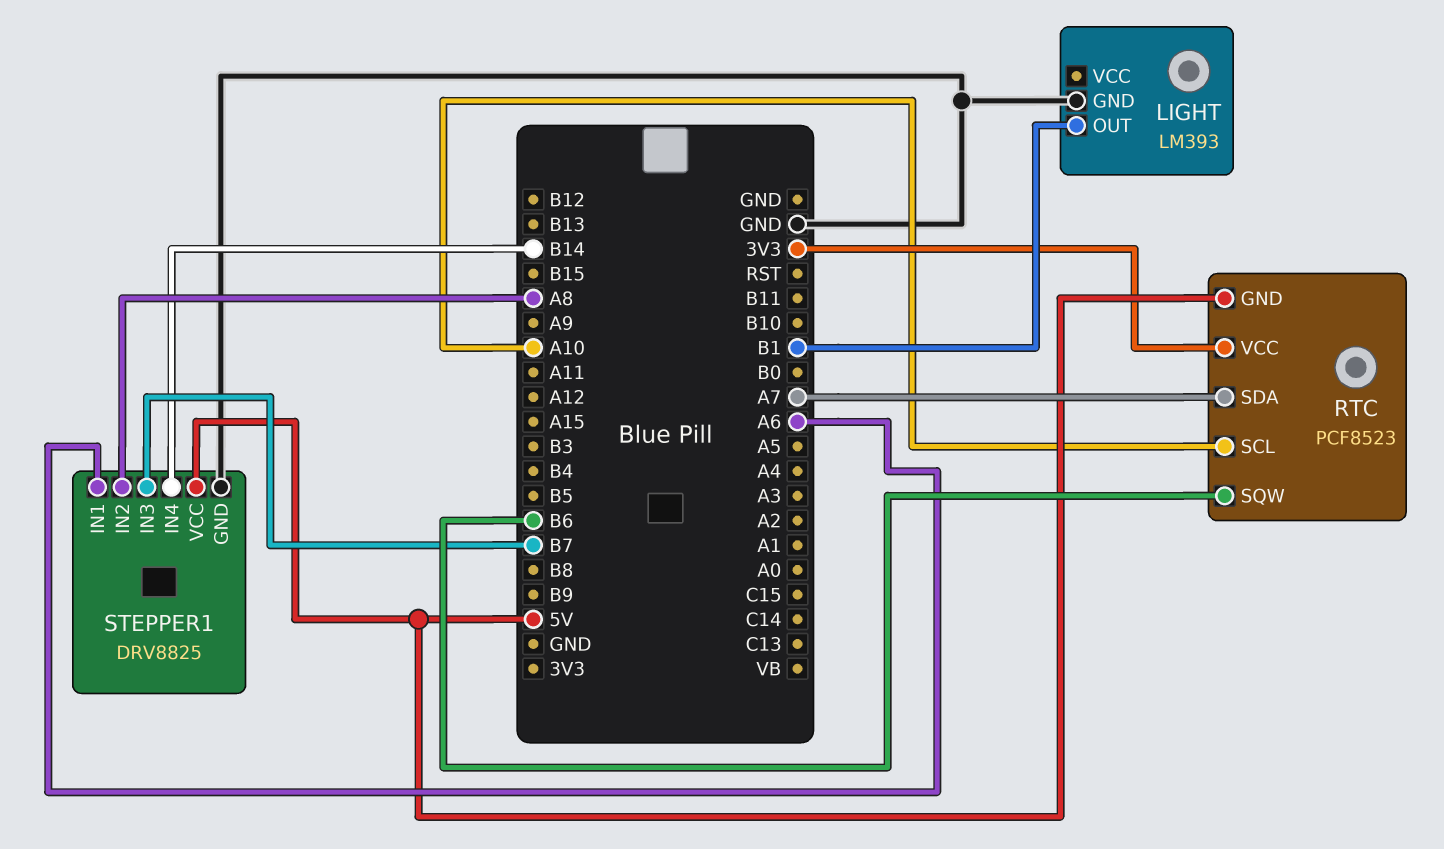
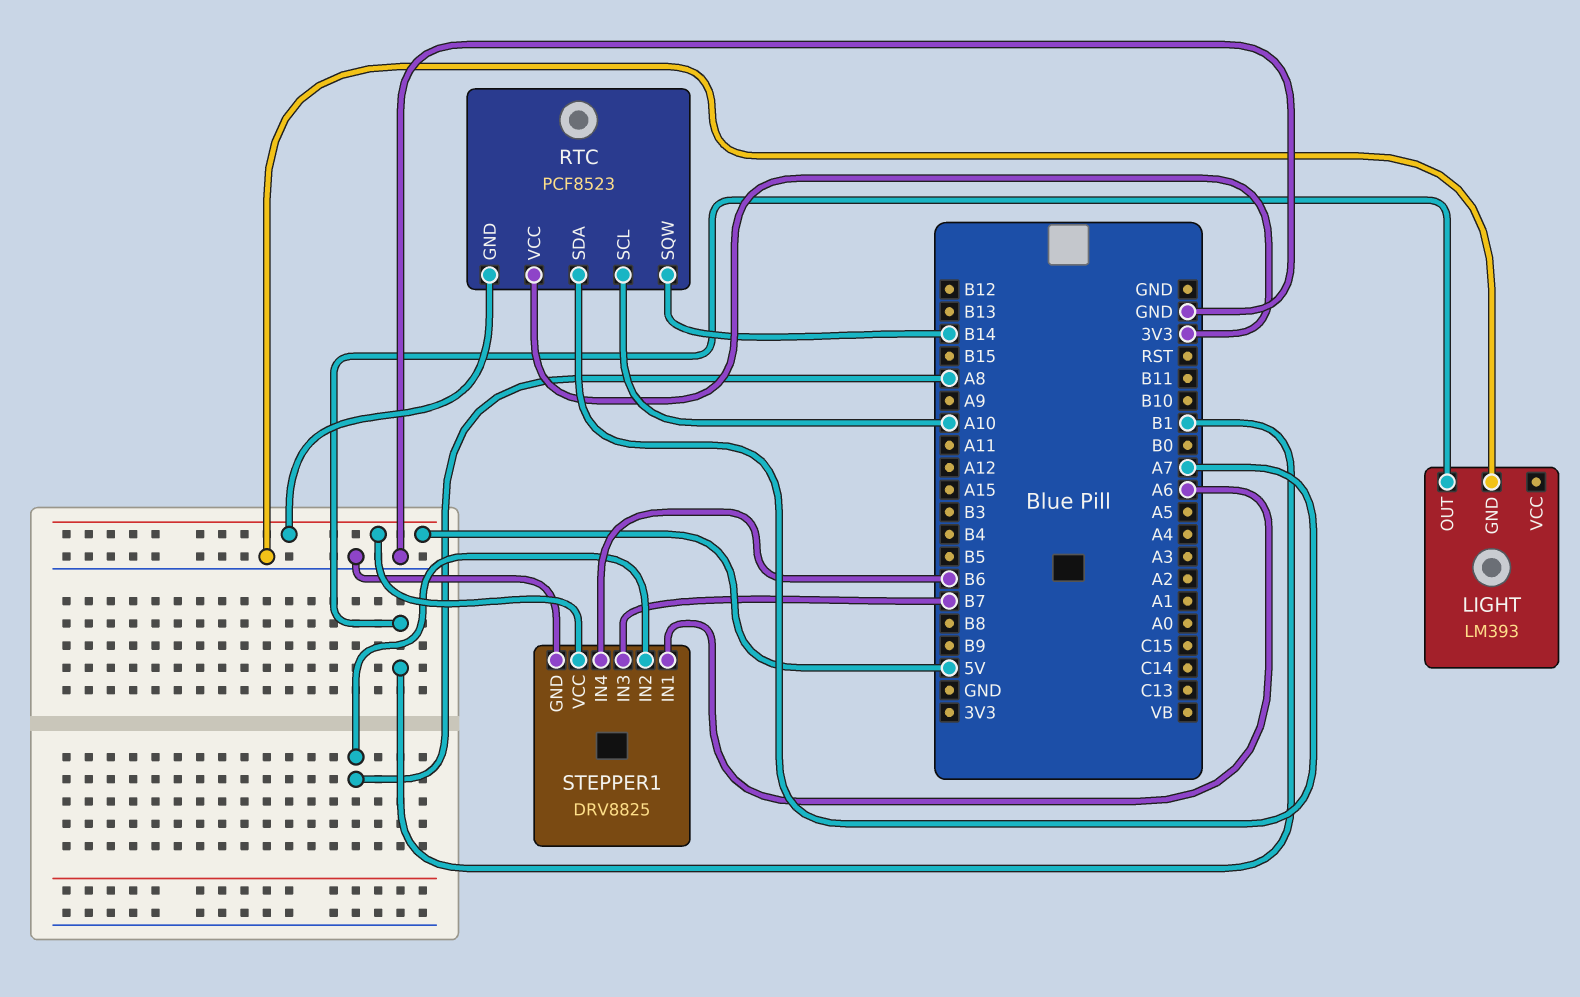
RTC pin SQW: B6 -> B14
STEPPER1 pin IN4: B14 -> B6

